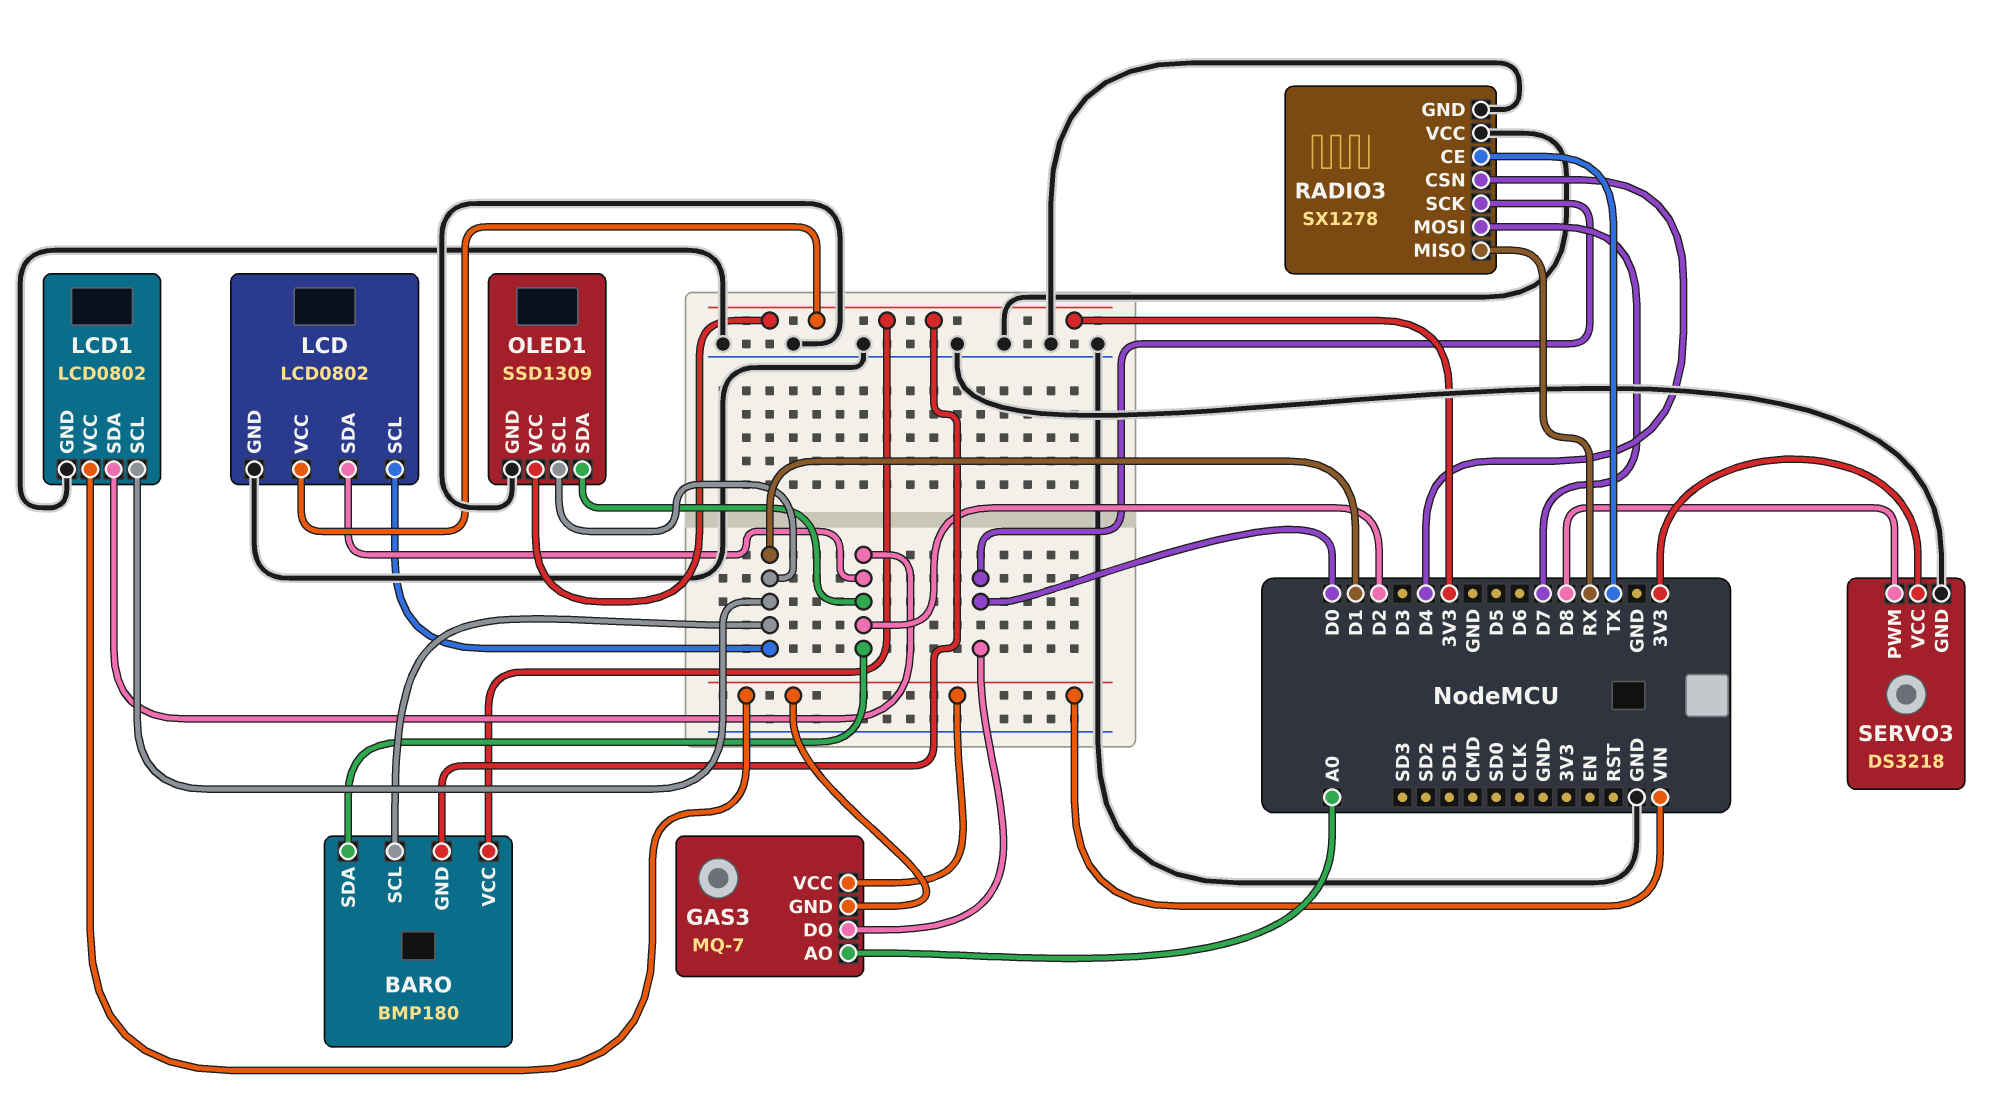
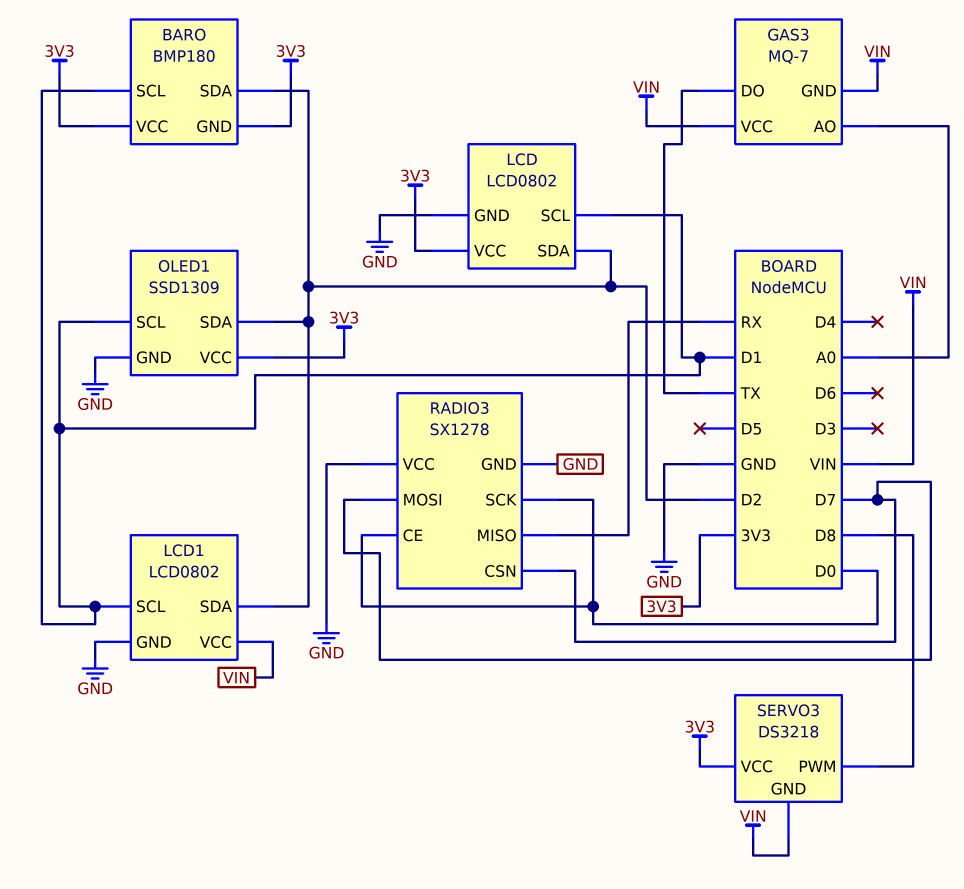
GAS3 pin DO: D0 -> TX
RADIO3 pin CE: TX -> D0
RADIO3 pin CSN: D4 -> D7
SERVO3 pin GND: GND -> VIN

